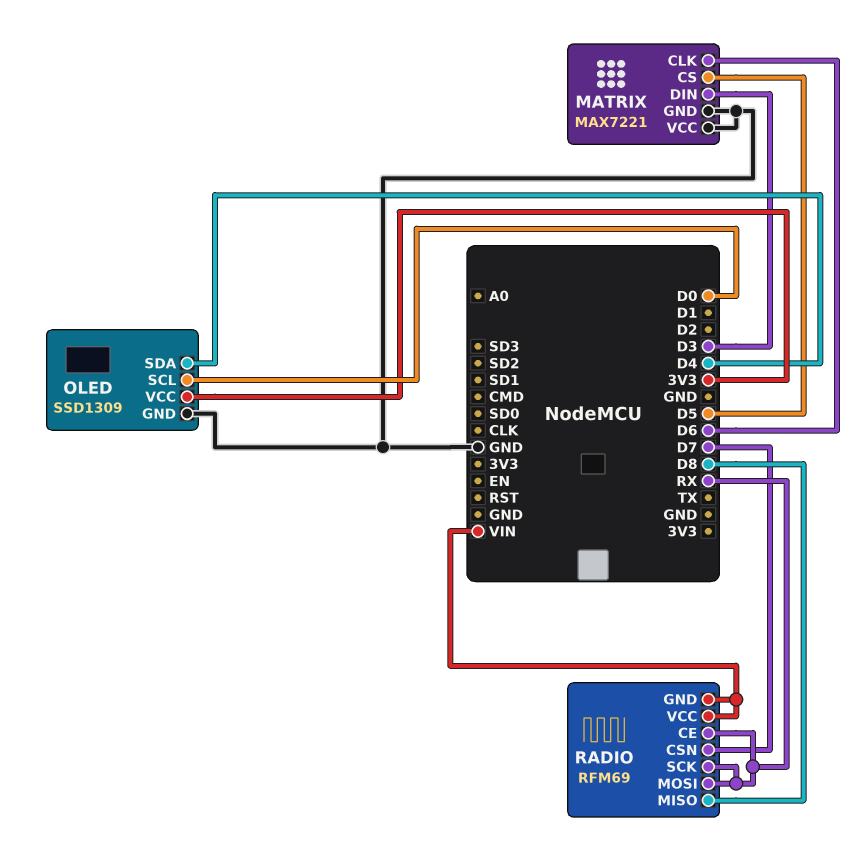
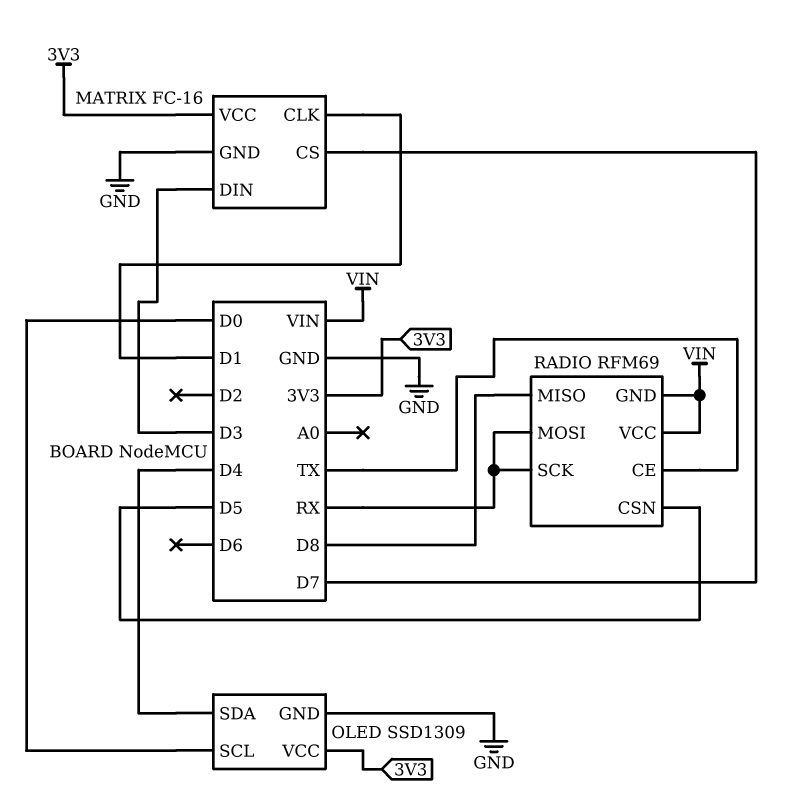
MATRIX: MAX7221 -> FC-16
MATRIX pin CLK: D6 -> D1
MATRIX pin CS: D5 -> D7
MATRIX pin VCC: GND -> 3V3
RADIO pin CE: RX -> TX
RADIO pin CSN: D7 -> D5

